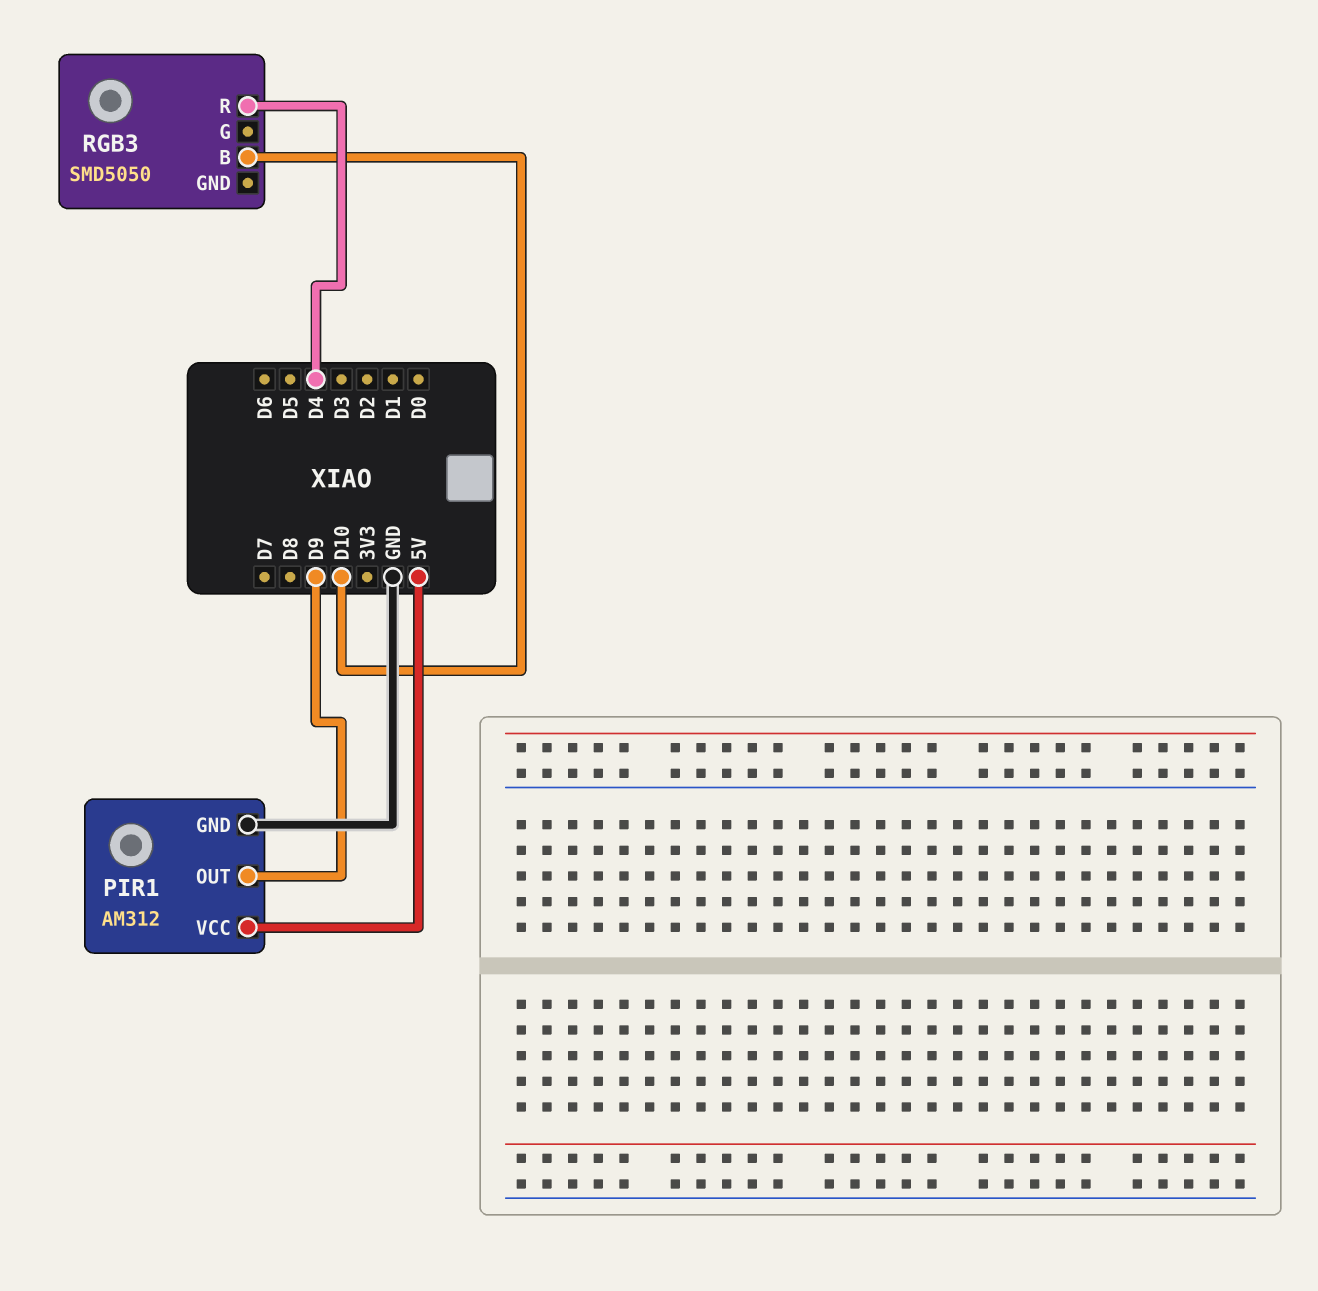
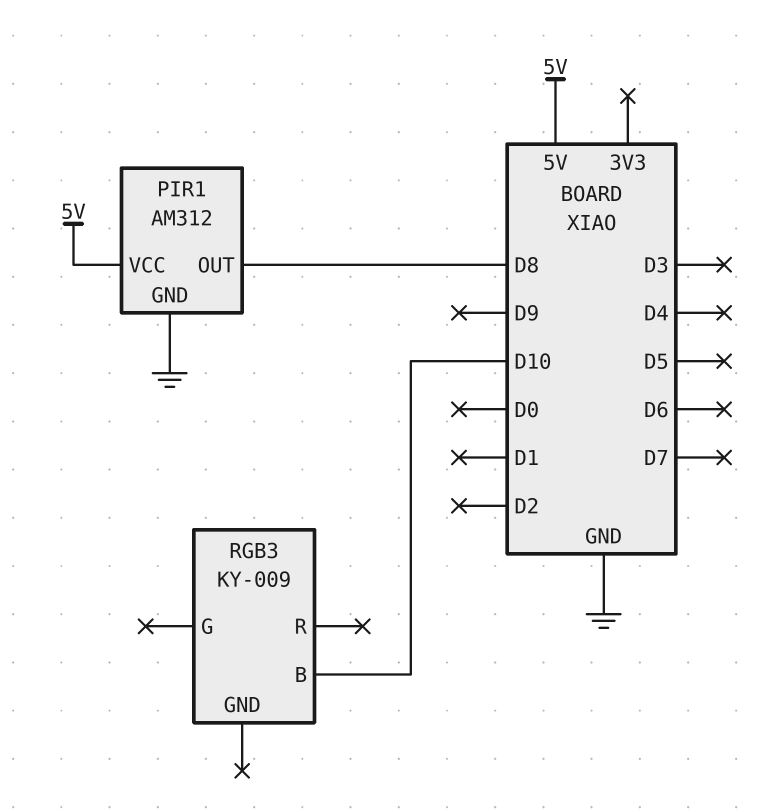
PIR1 pin OUT: D9 -> D8
RGB3: SMD5050 -> KY-009
RGB3 pin R: D4 -> none

